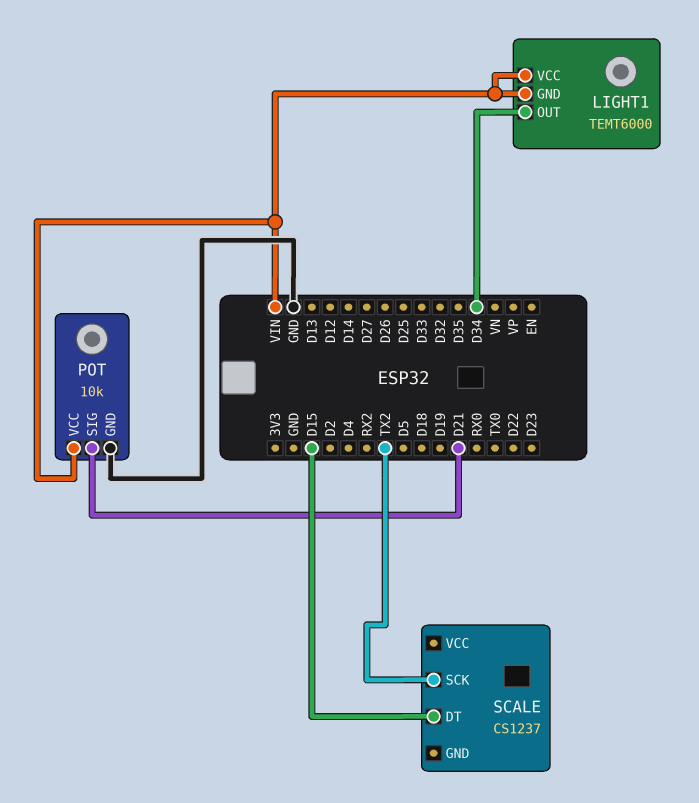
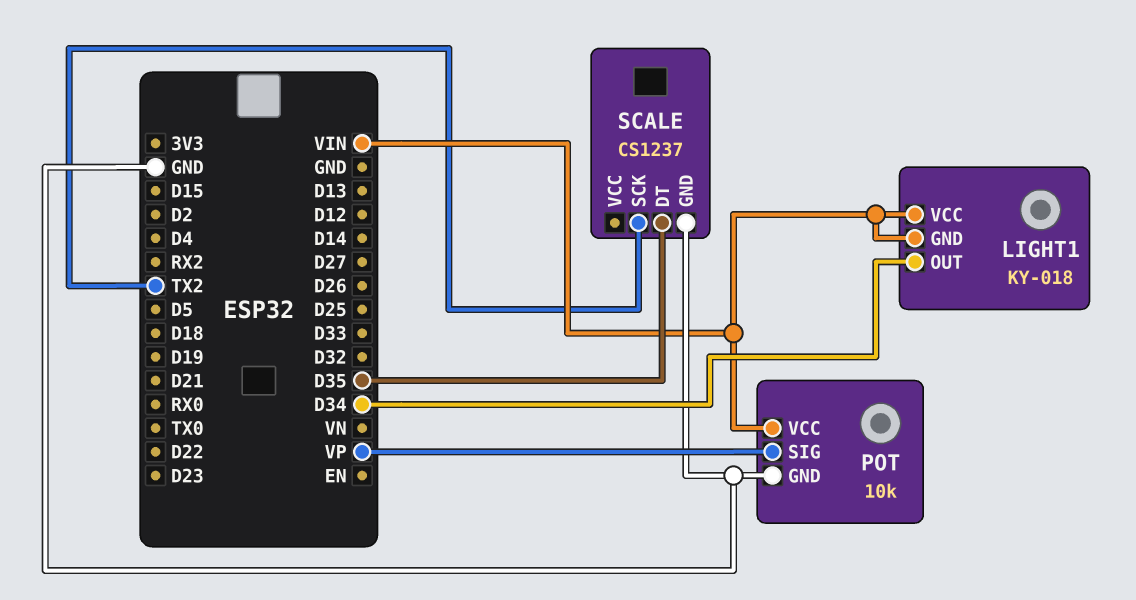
LIGHT1: TEMT6000 -> KY-018
POT pin SIG: D21 -> VP
SCALE pin DT: D15 -> D35
SCALE pin GND: none -> GND

